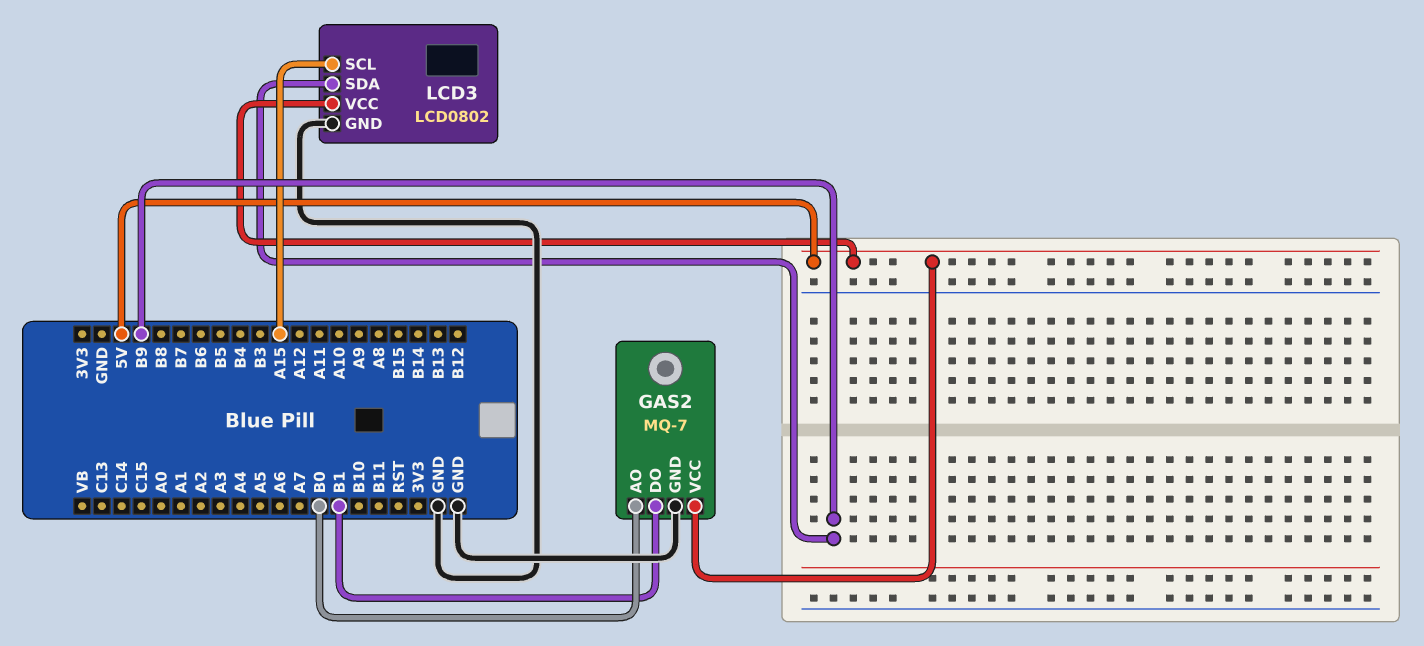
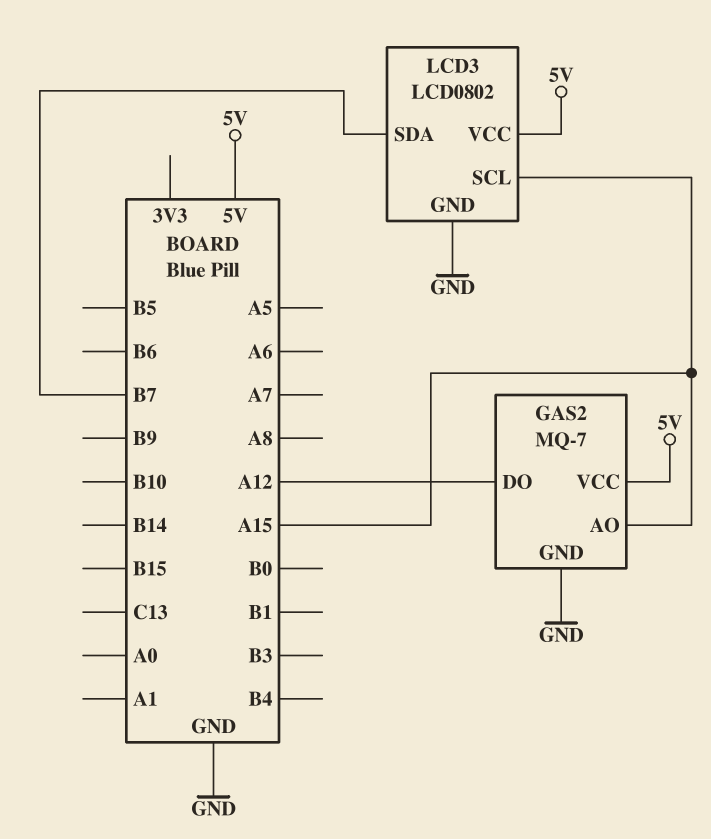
GAS2 pin AO: B0 -> A15
GAS2 pin DO: B1 -> A12
LCD3 pin SDA: B9 -> B7

